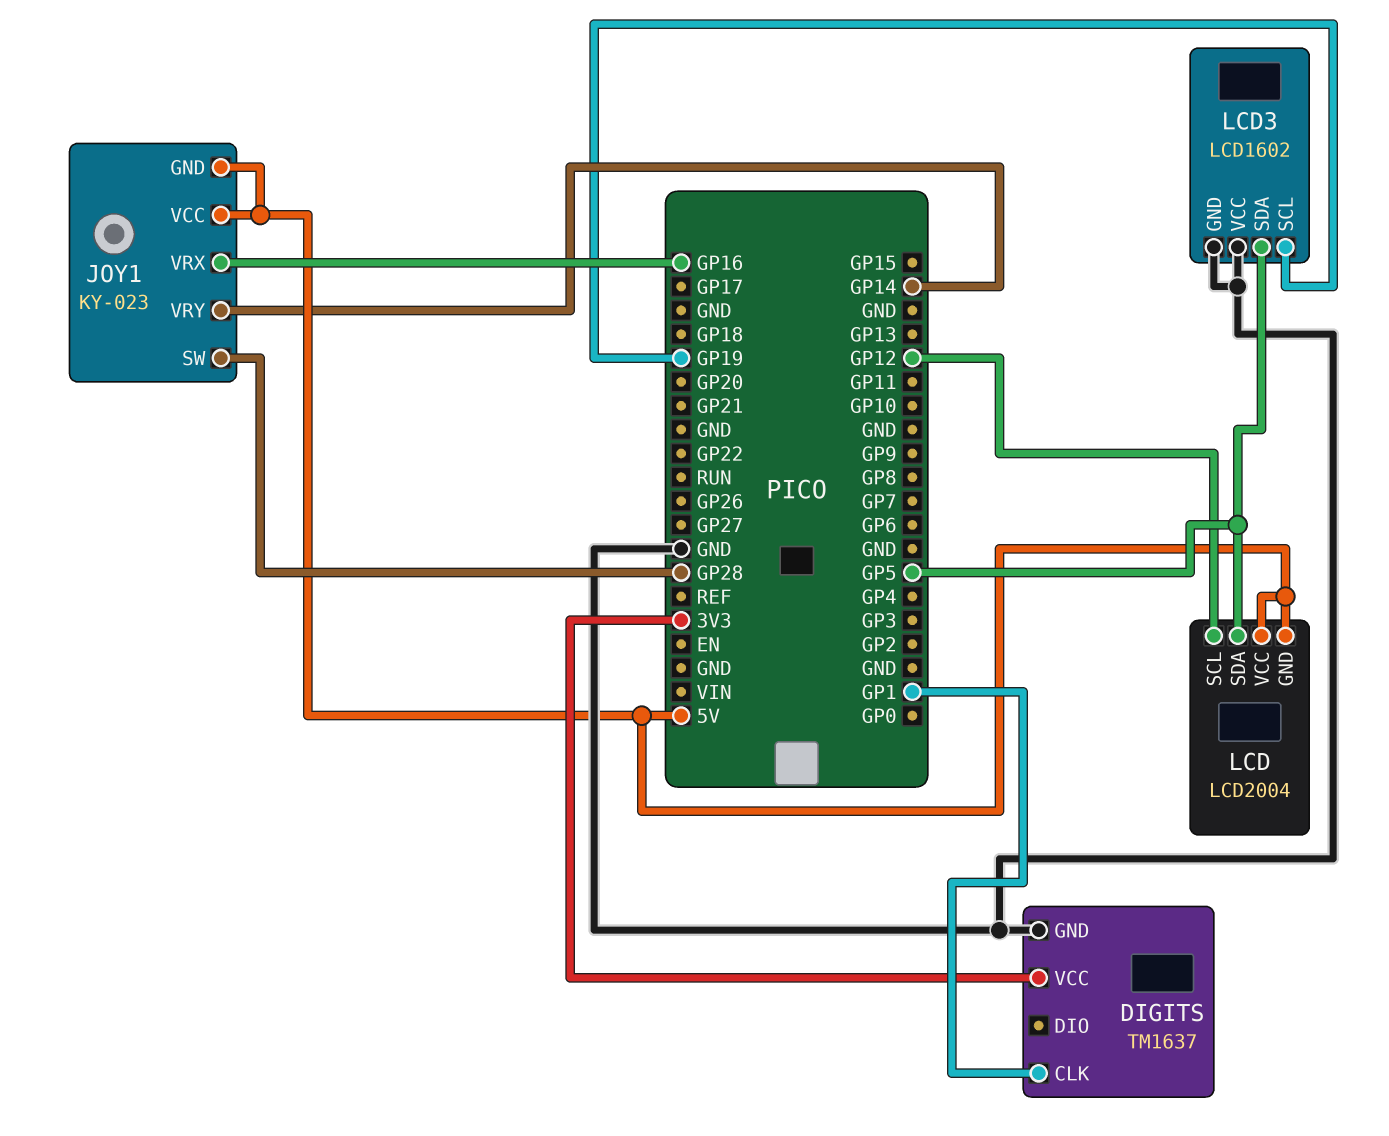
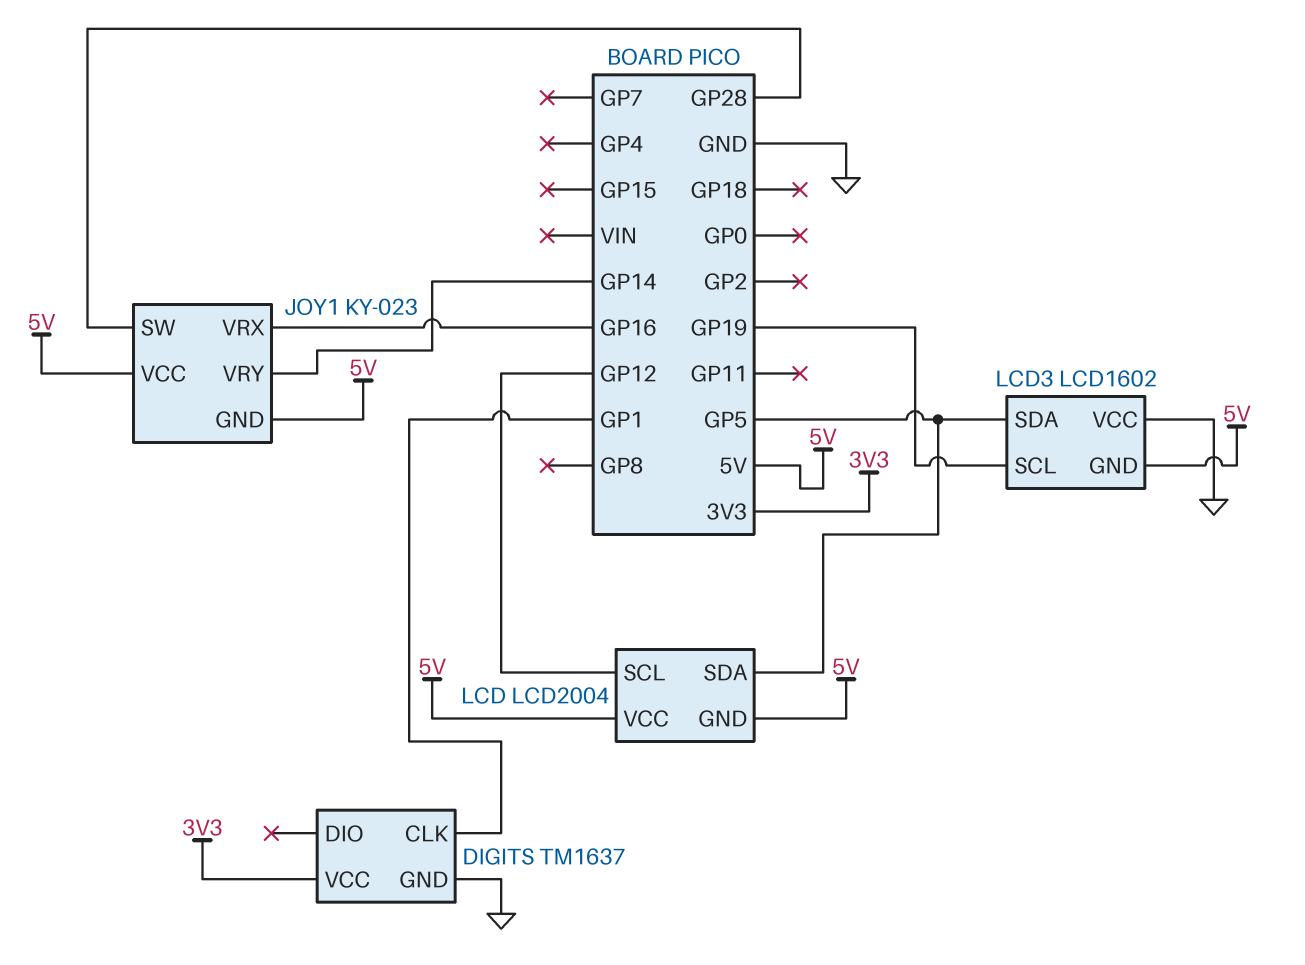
LCD3 pin GND: GND -> 5V

